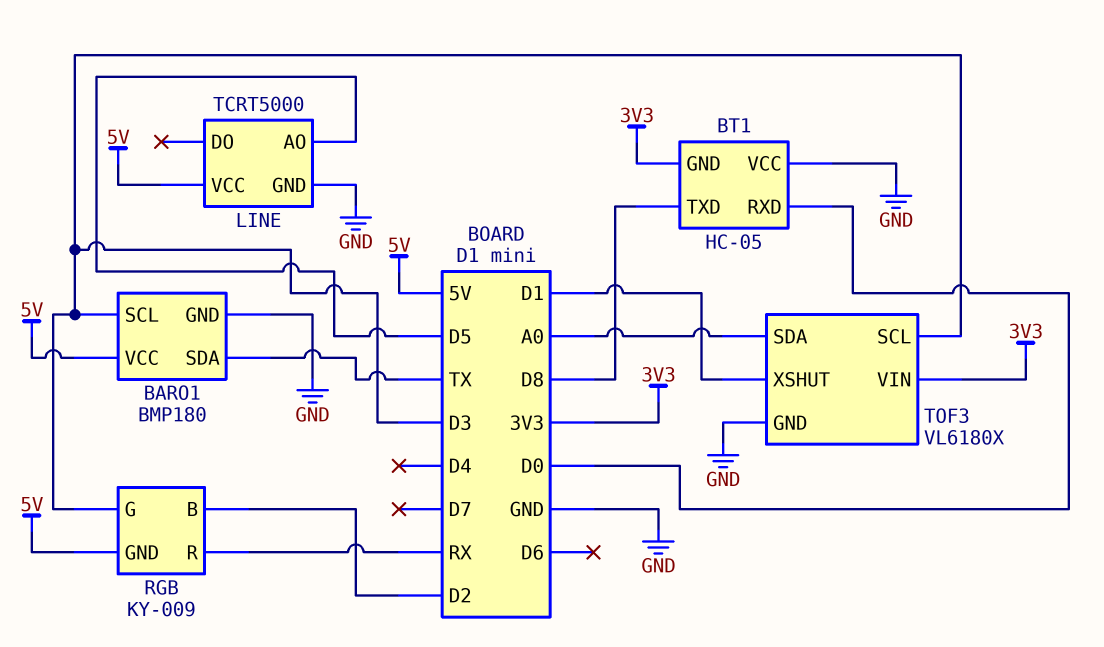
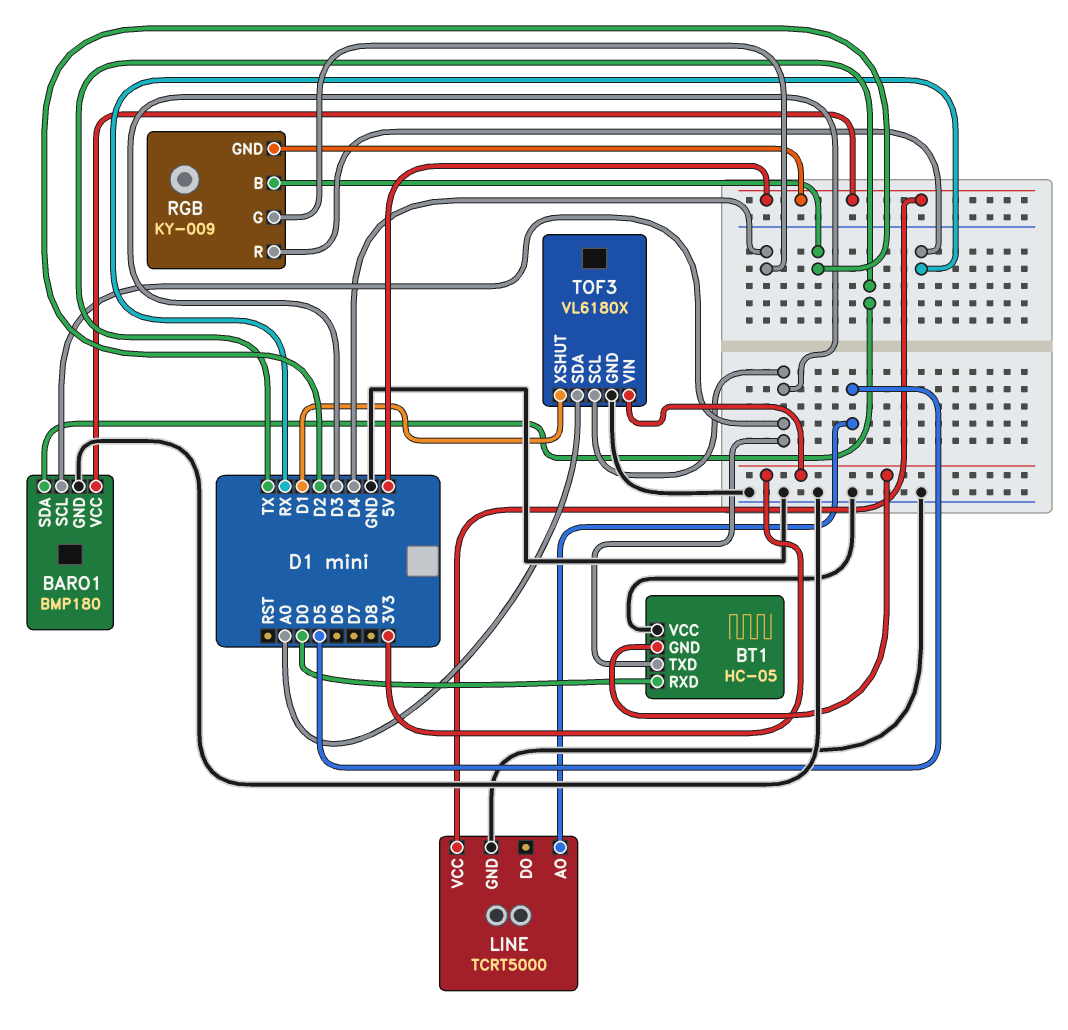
BT1 pin TXD: D8 -> D3
RGB pin G: D3 -> D4

